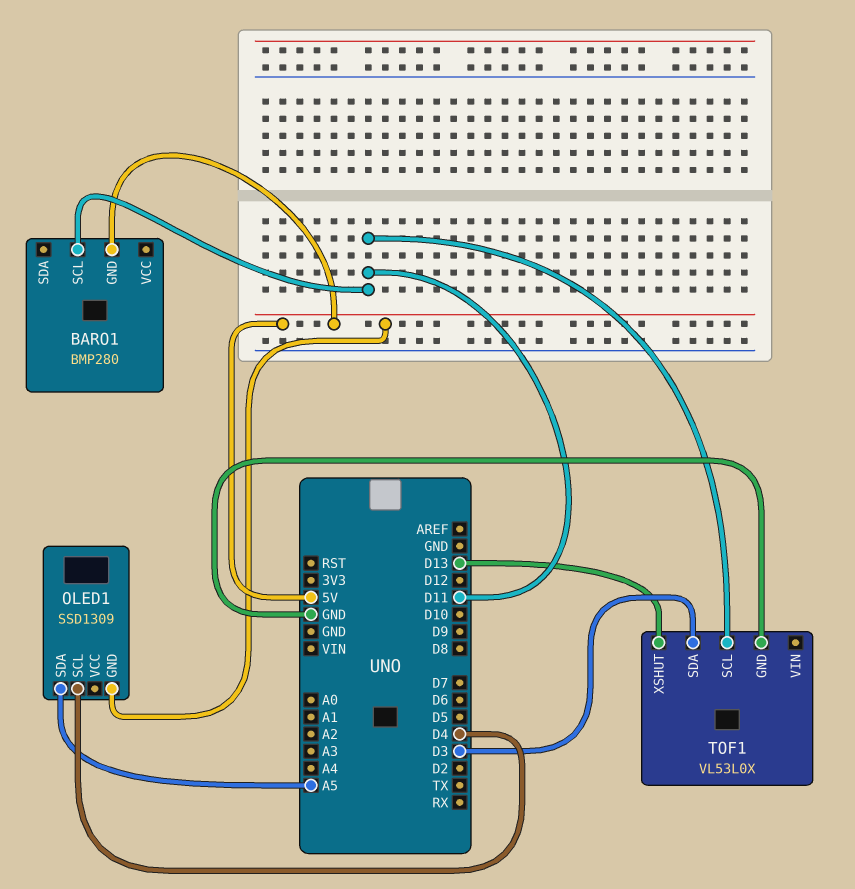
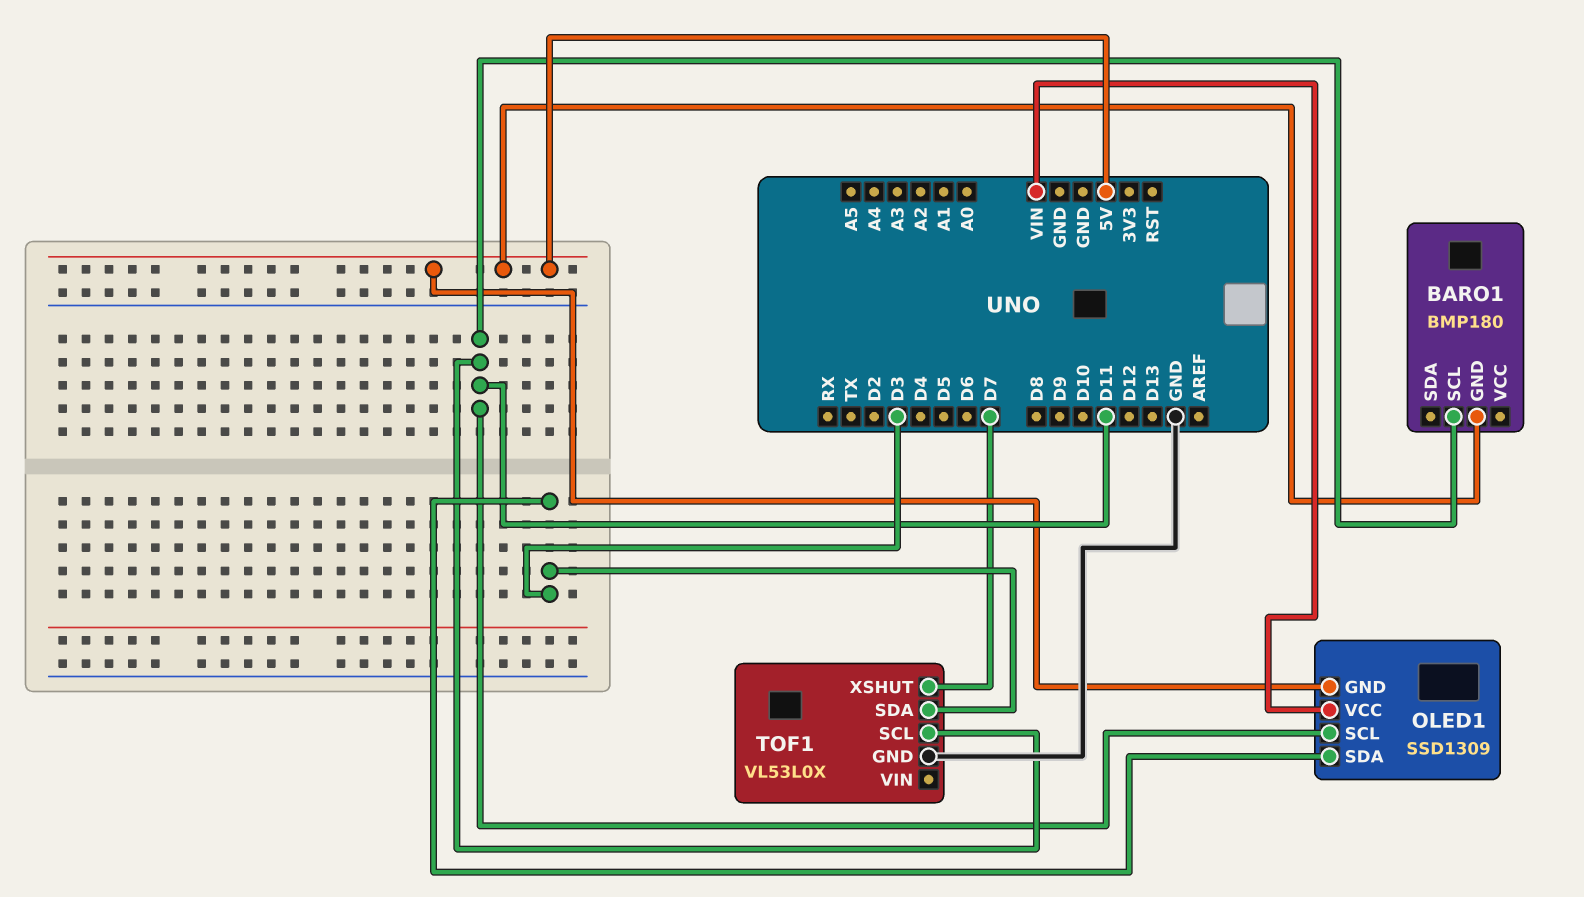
BARO1: BMP280 -> BMP180
OLED1 pin SCL: D4 -> D11
OLED1 pin SDA: A5 -> D3
OLED1 pin VCC: none -> VIN
TOF1 pin XSHUT: D13 -> D7

